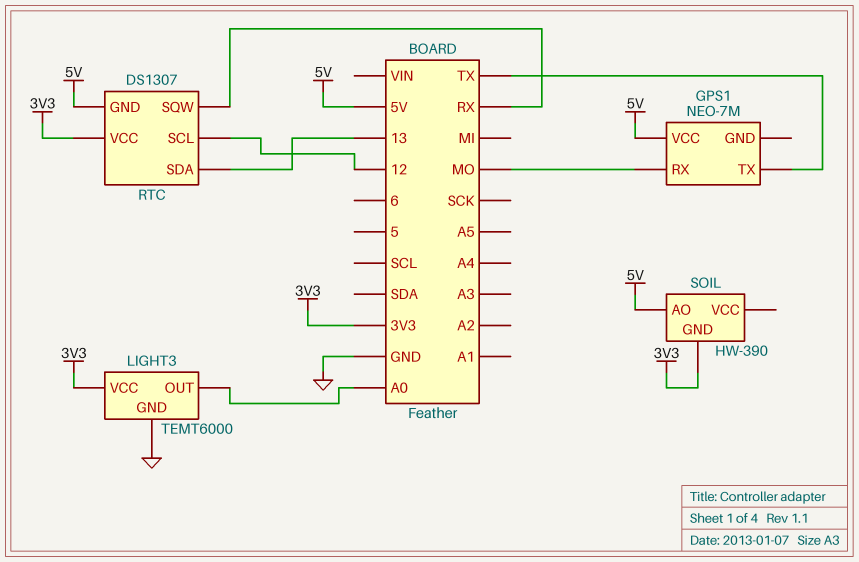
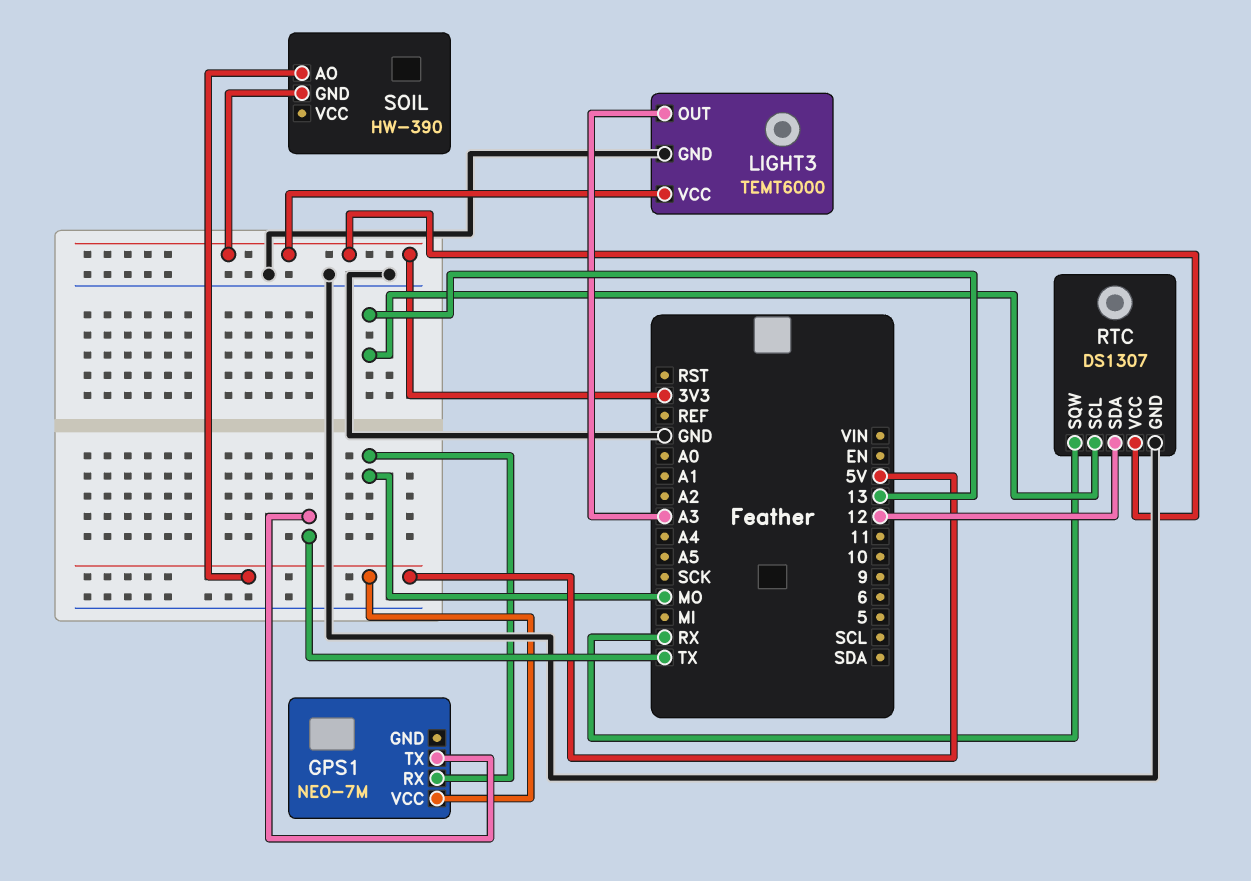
LIGHT3 pin OUT: A0 -> A3
RTC pin GND: 5V -> GND
RTC pin SCL: 12 -> 13
RTC pin SDA: 13 -> 12

